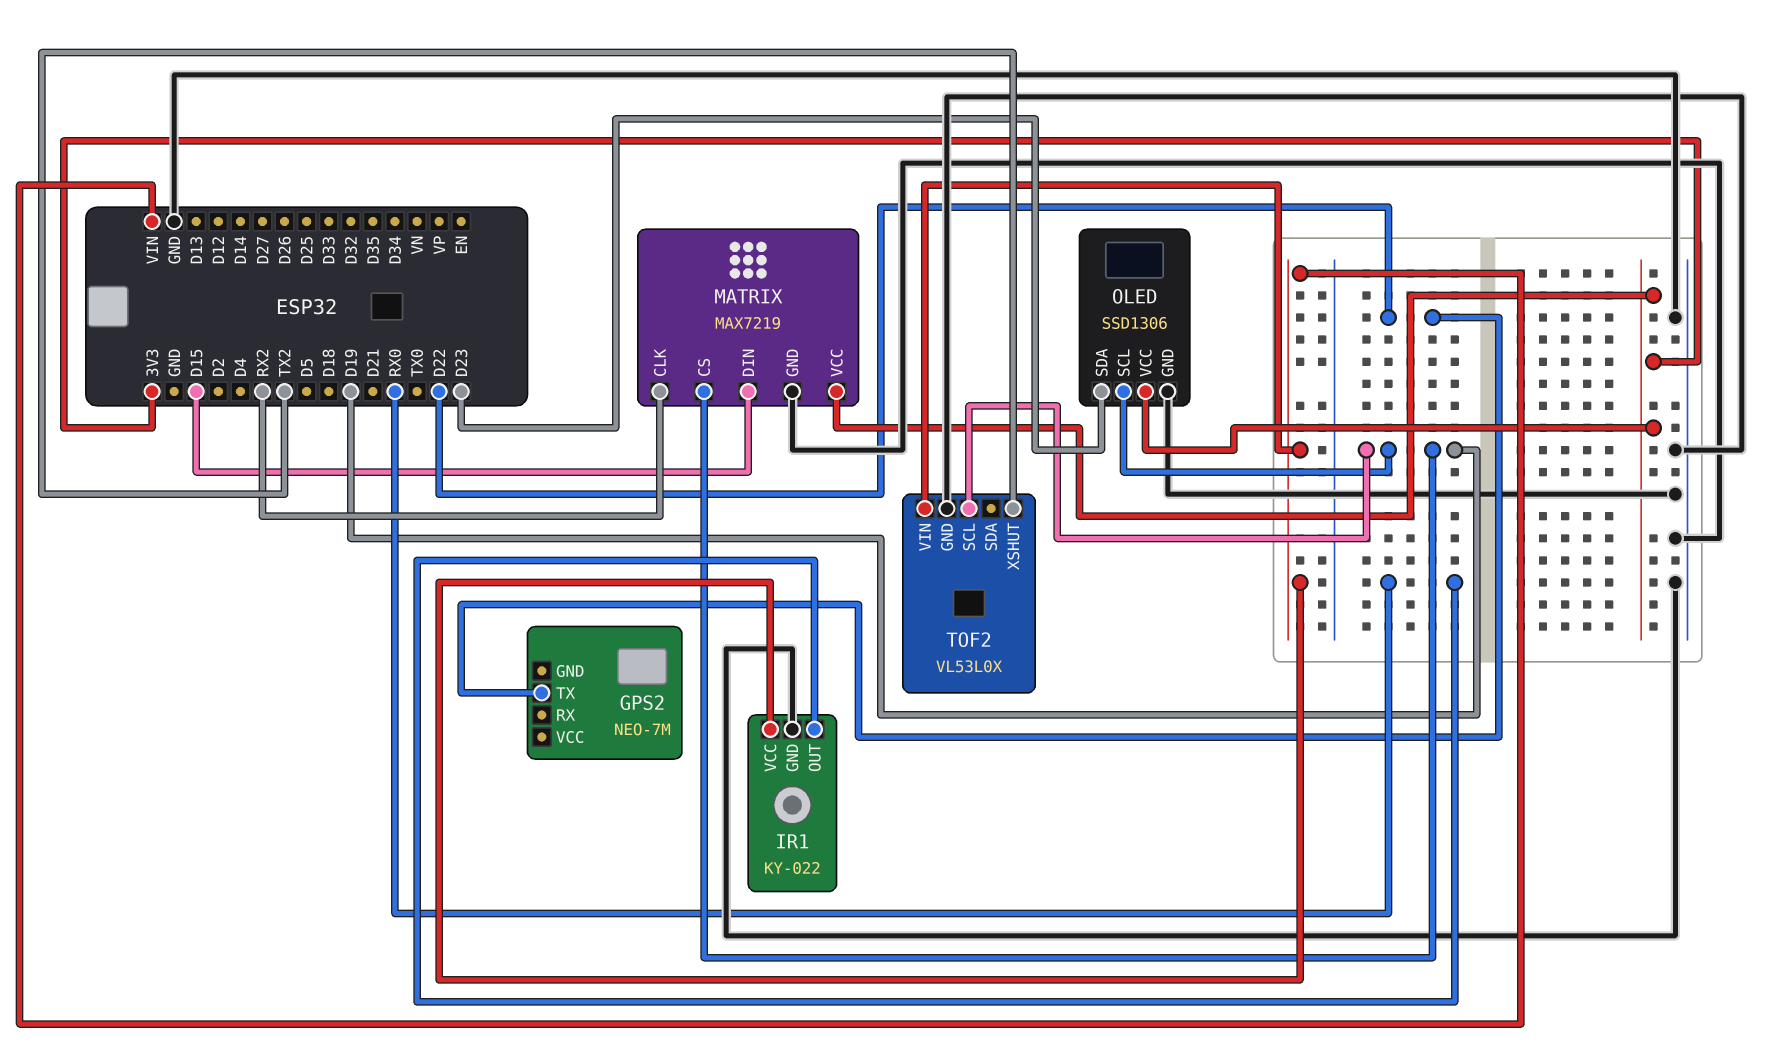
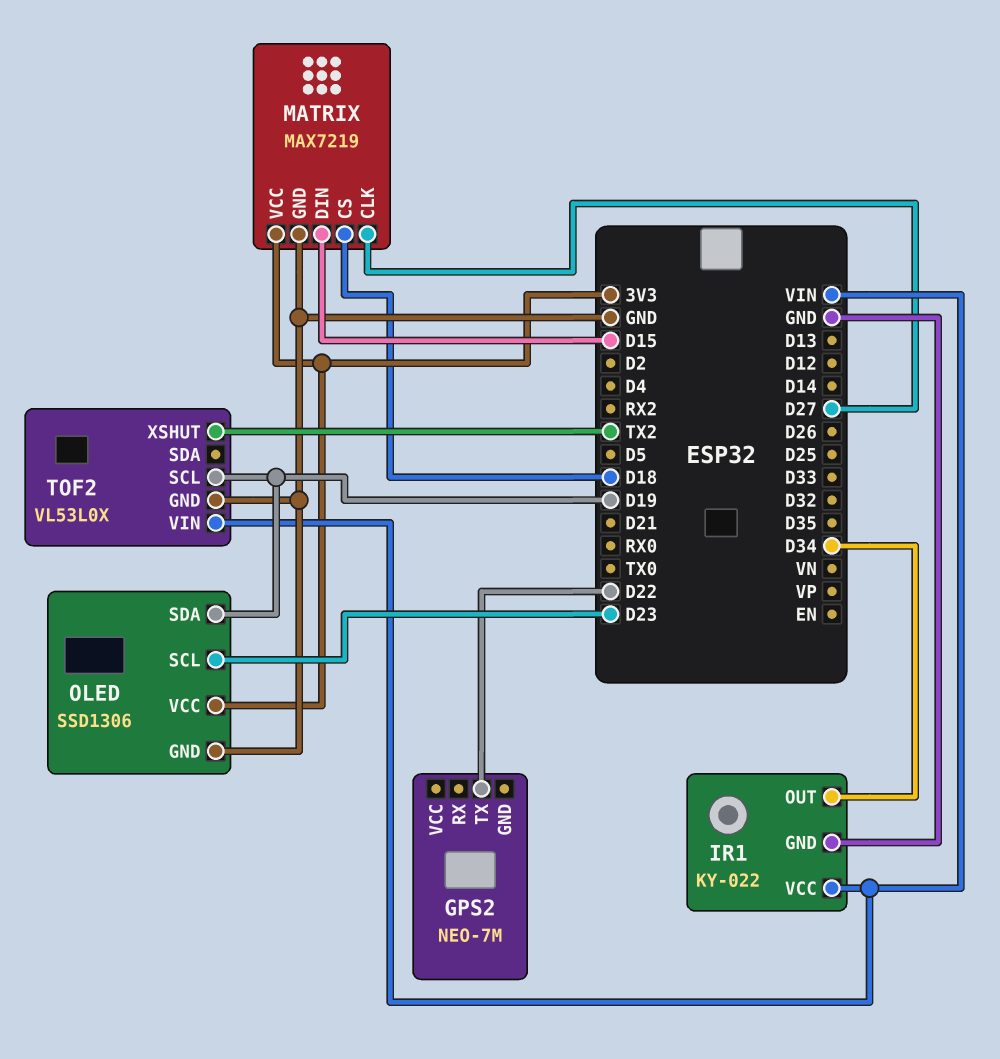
IR1 pin OUT: RX0 -> D34
MATRIX pin CLK: RX2 -> D27
MATRIX pin CS: D19 -> D18
OLED pin SCL: D19 -> D23
OLED pin SDA: D23 -> D19

